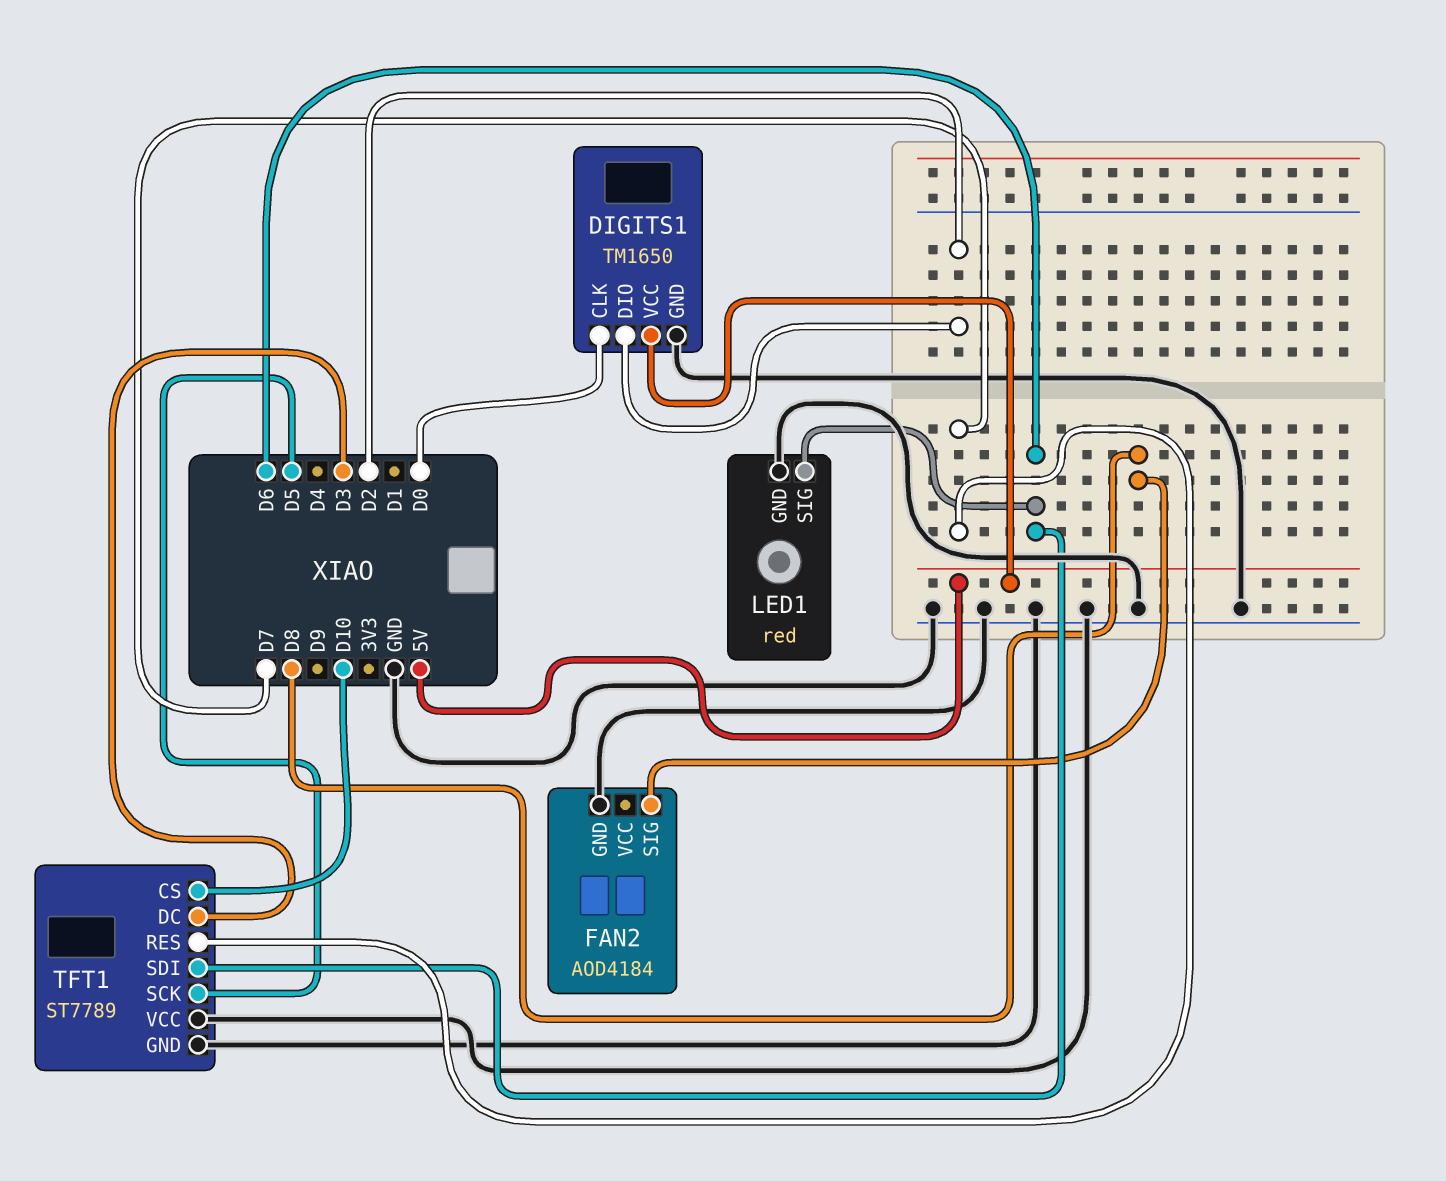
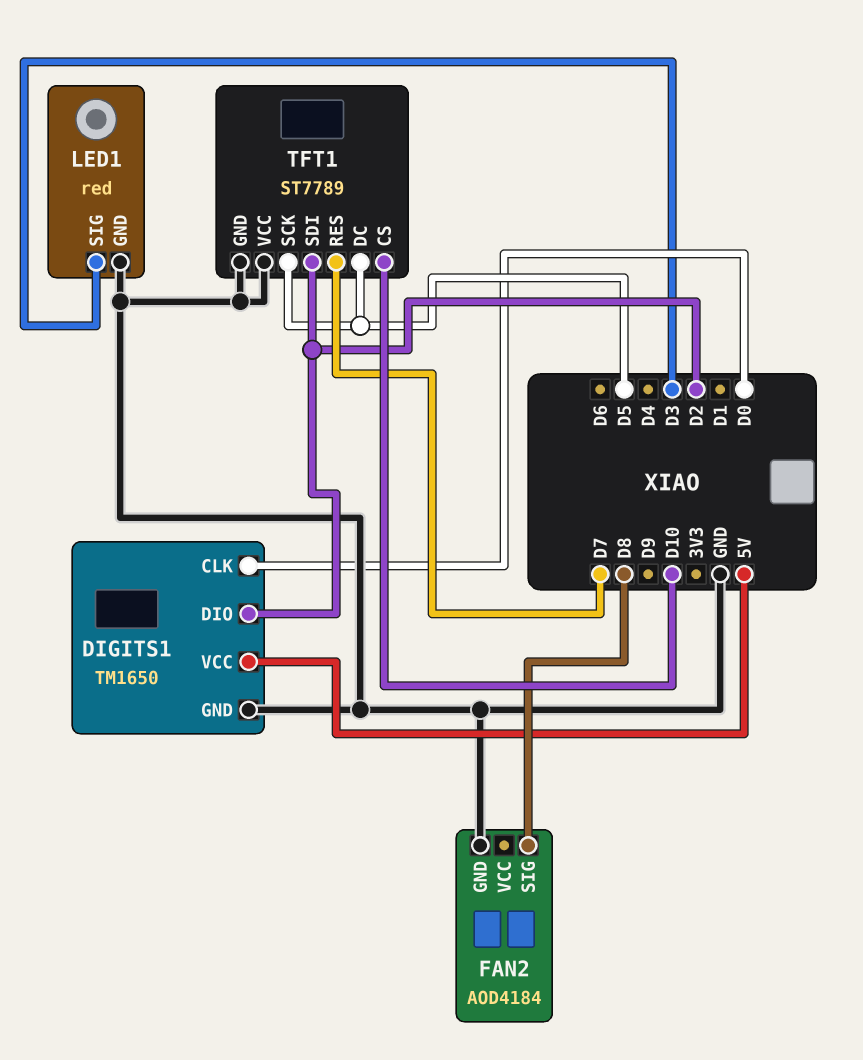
LED1 pin SIG: D6 -> D3
TFT1 pin DC: D3 -> D5
TFT1 pin SDI: D6 -> D2

